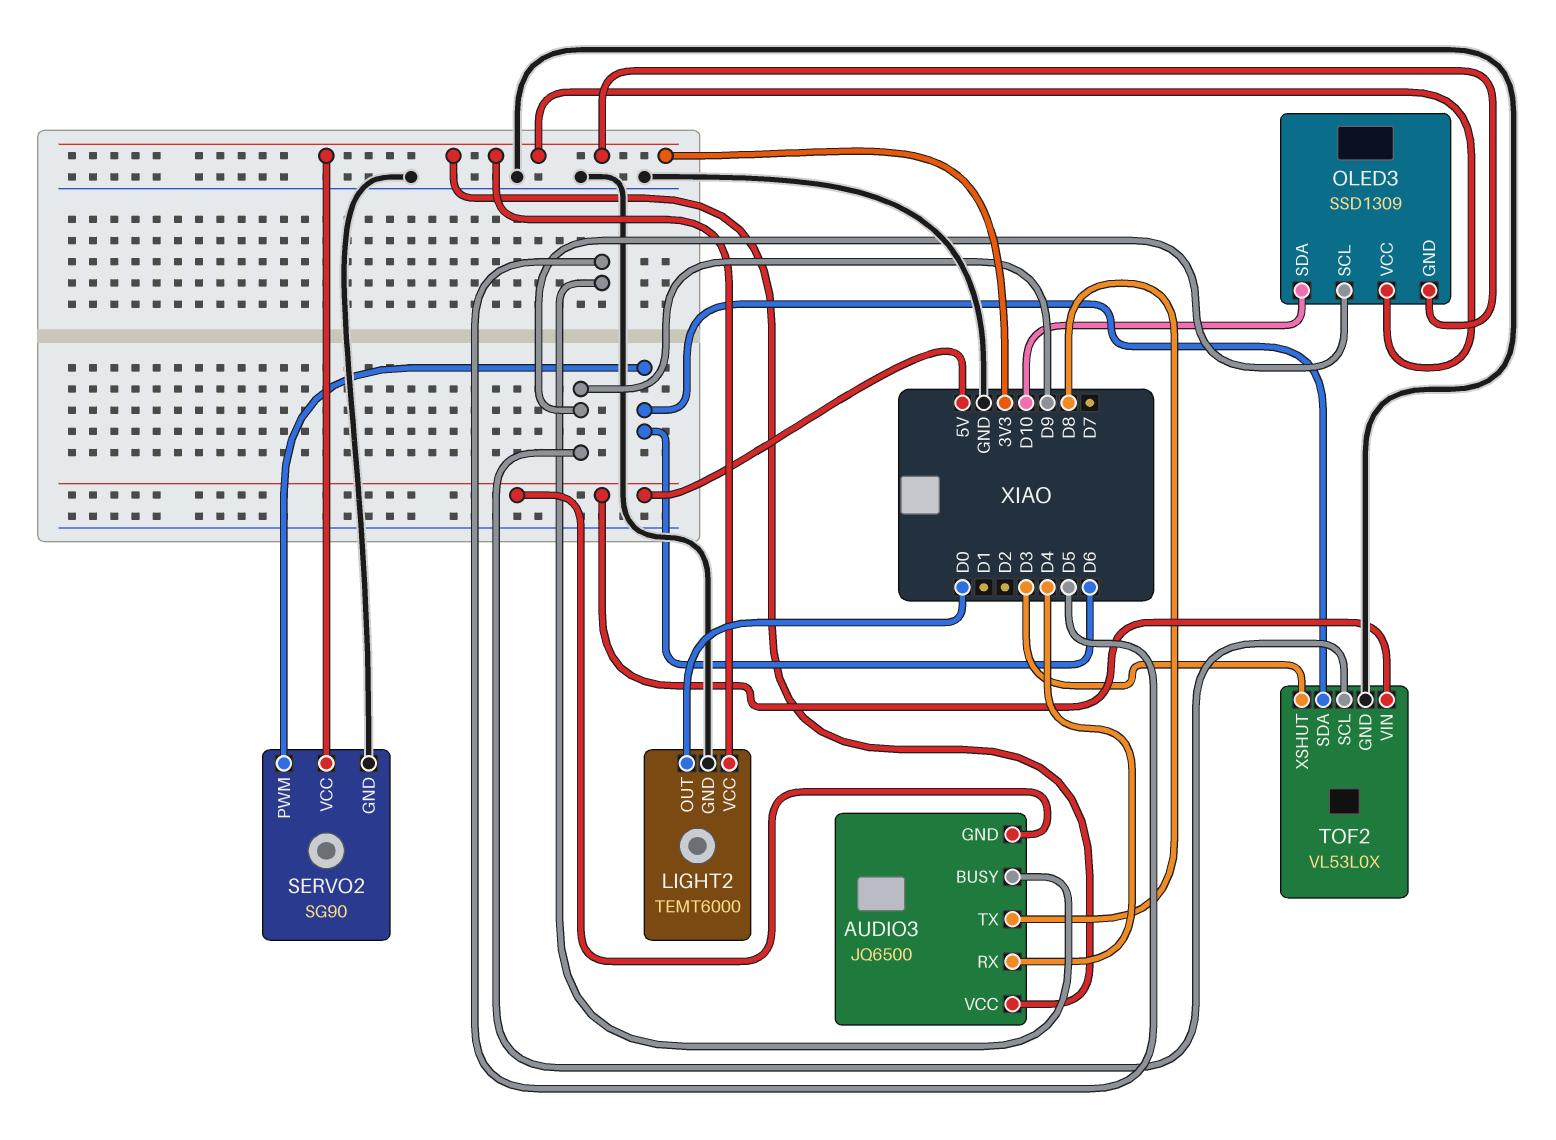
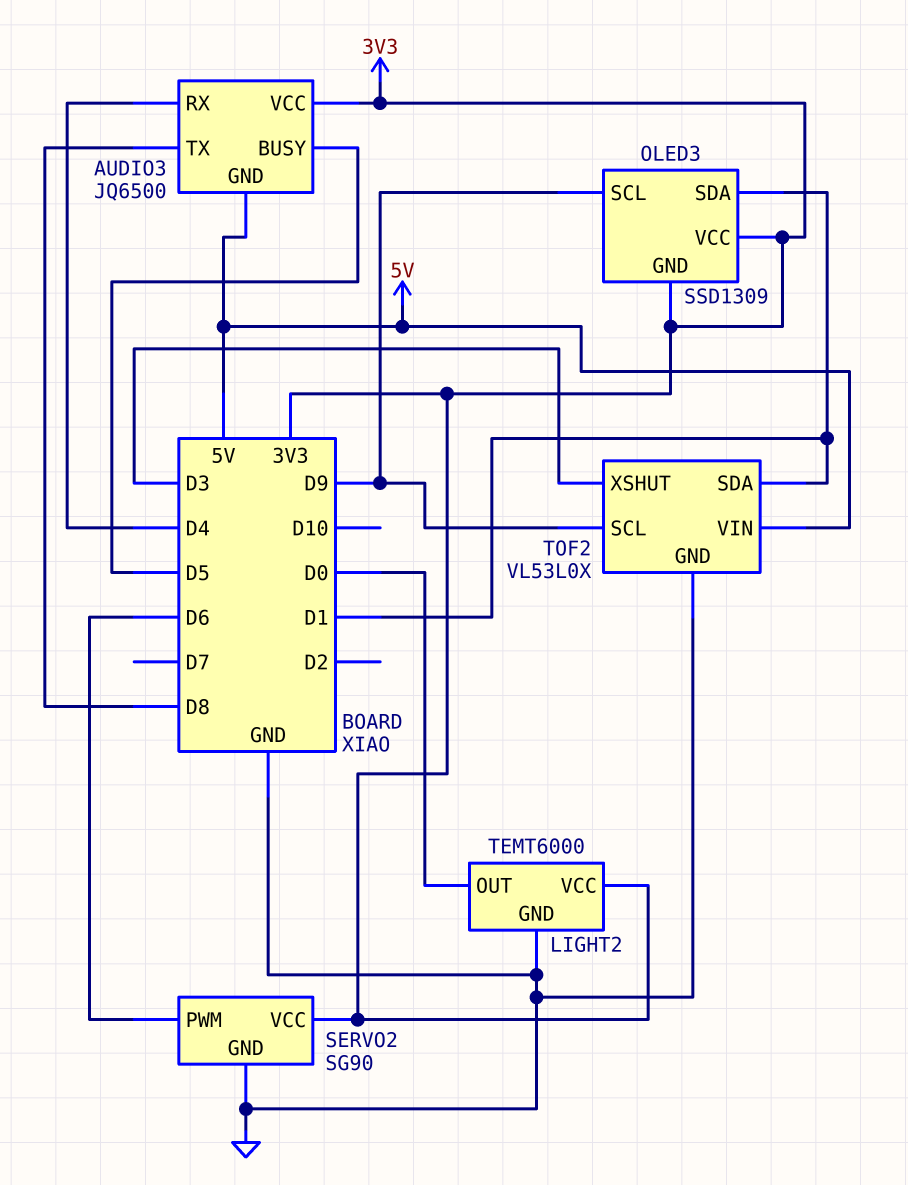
OLED3 pin SDA: D10 -> D1
TOF2 pin SDA: D6 -> D1

